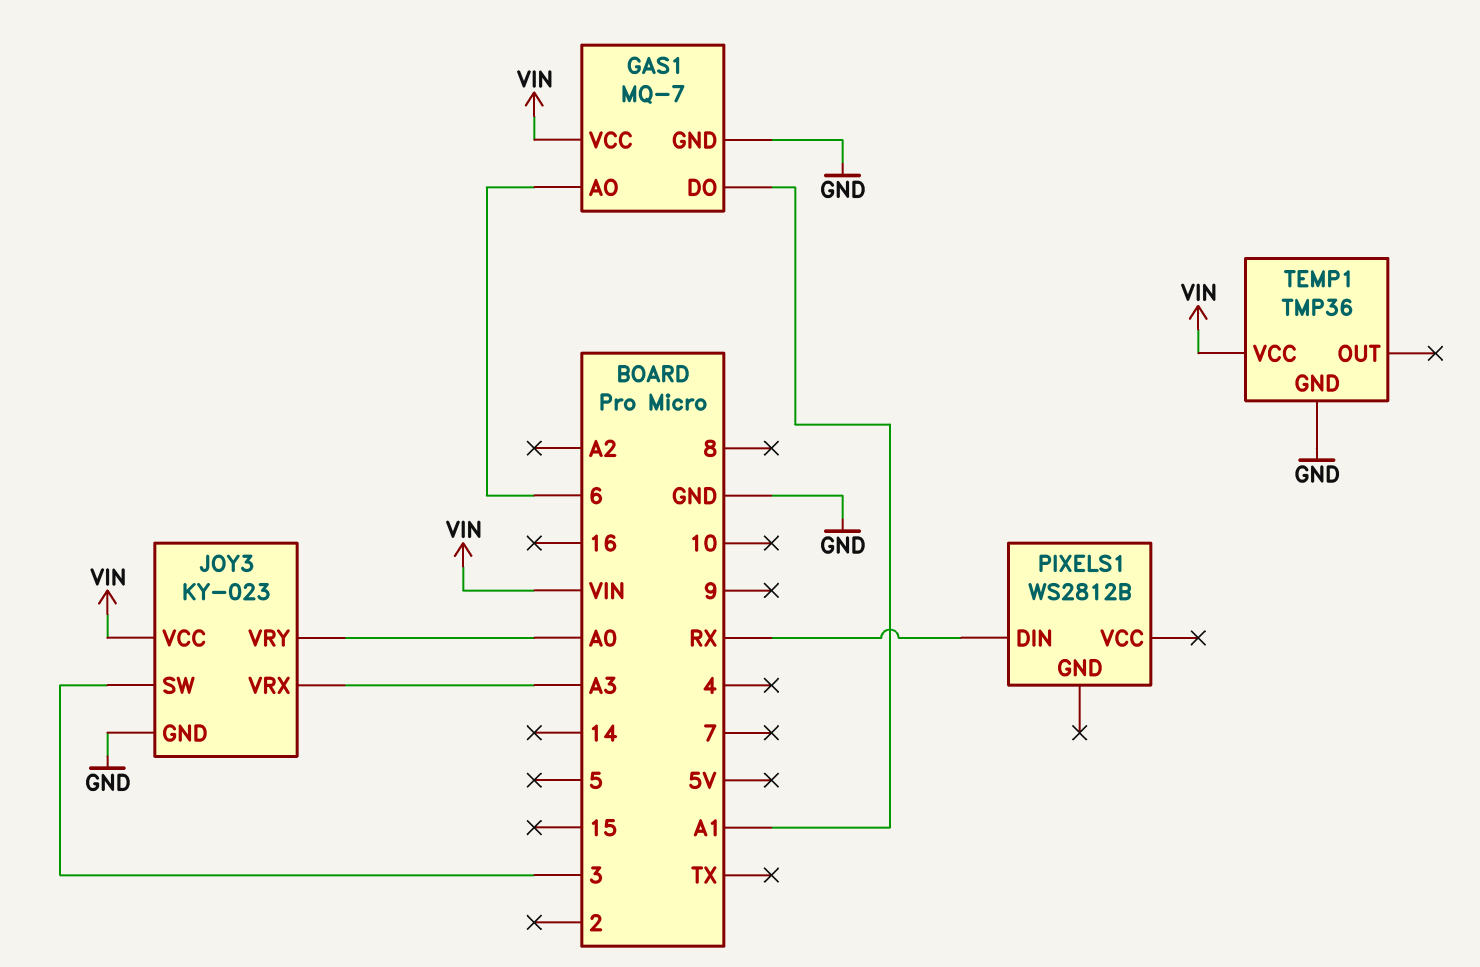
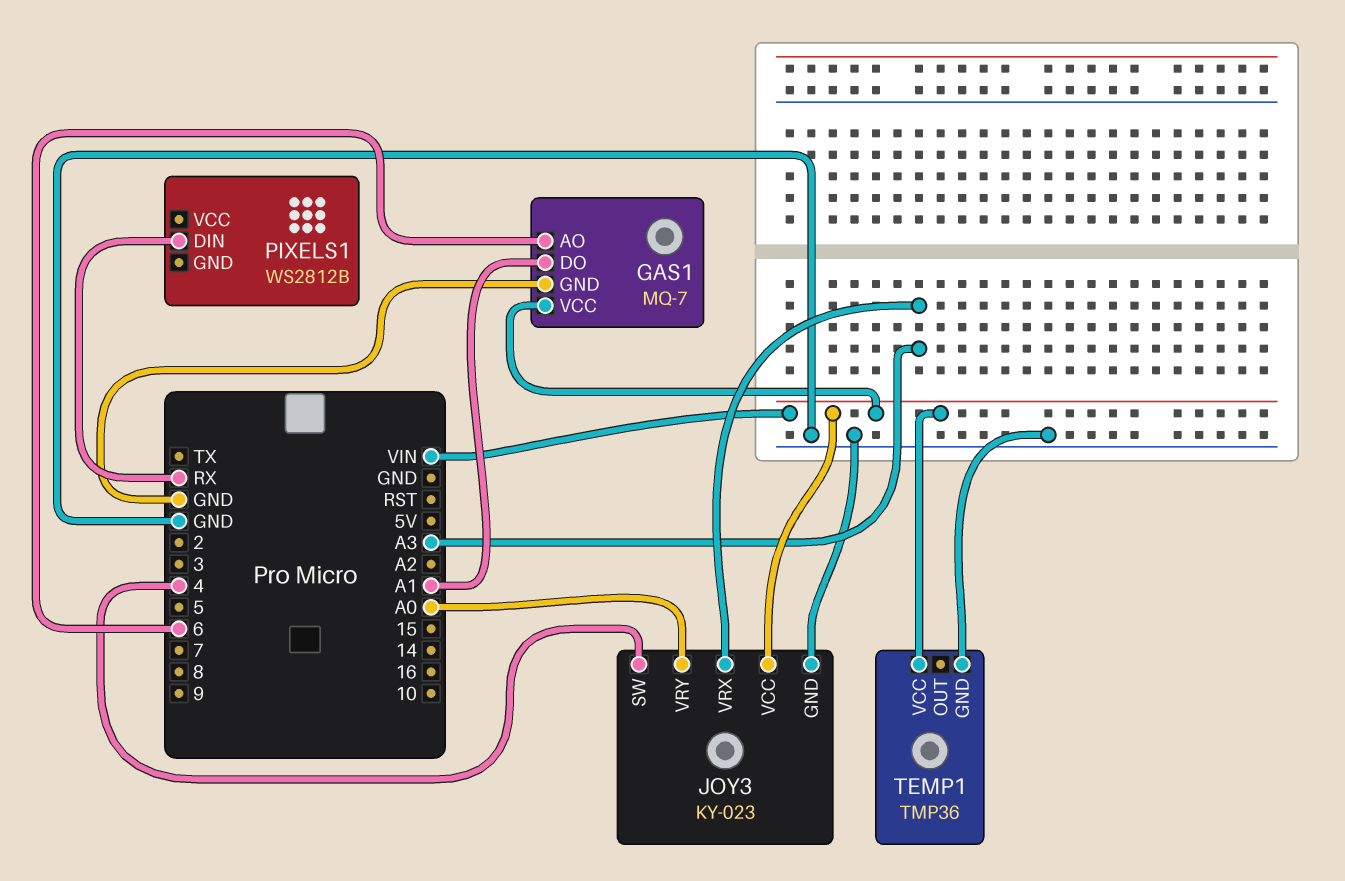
JOY3 pin SW: 3 -> 4

